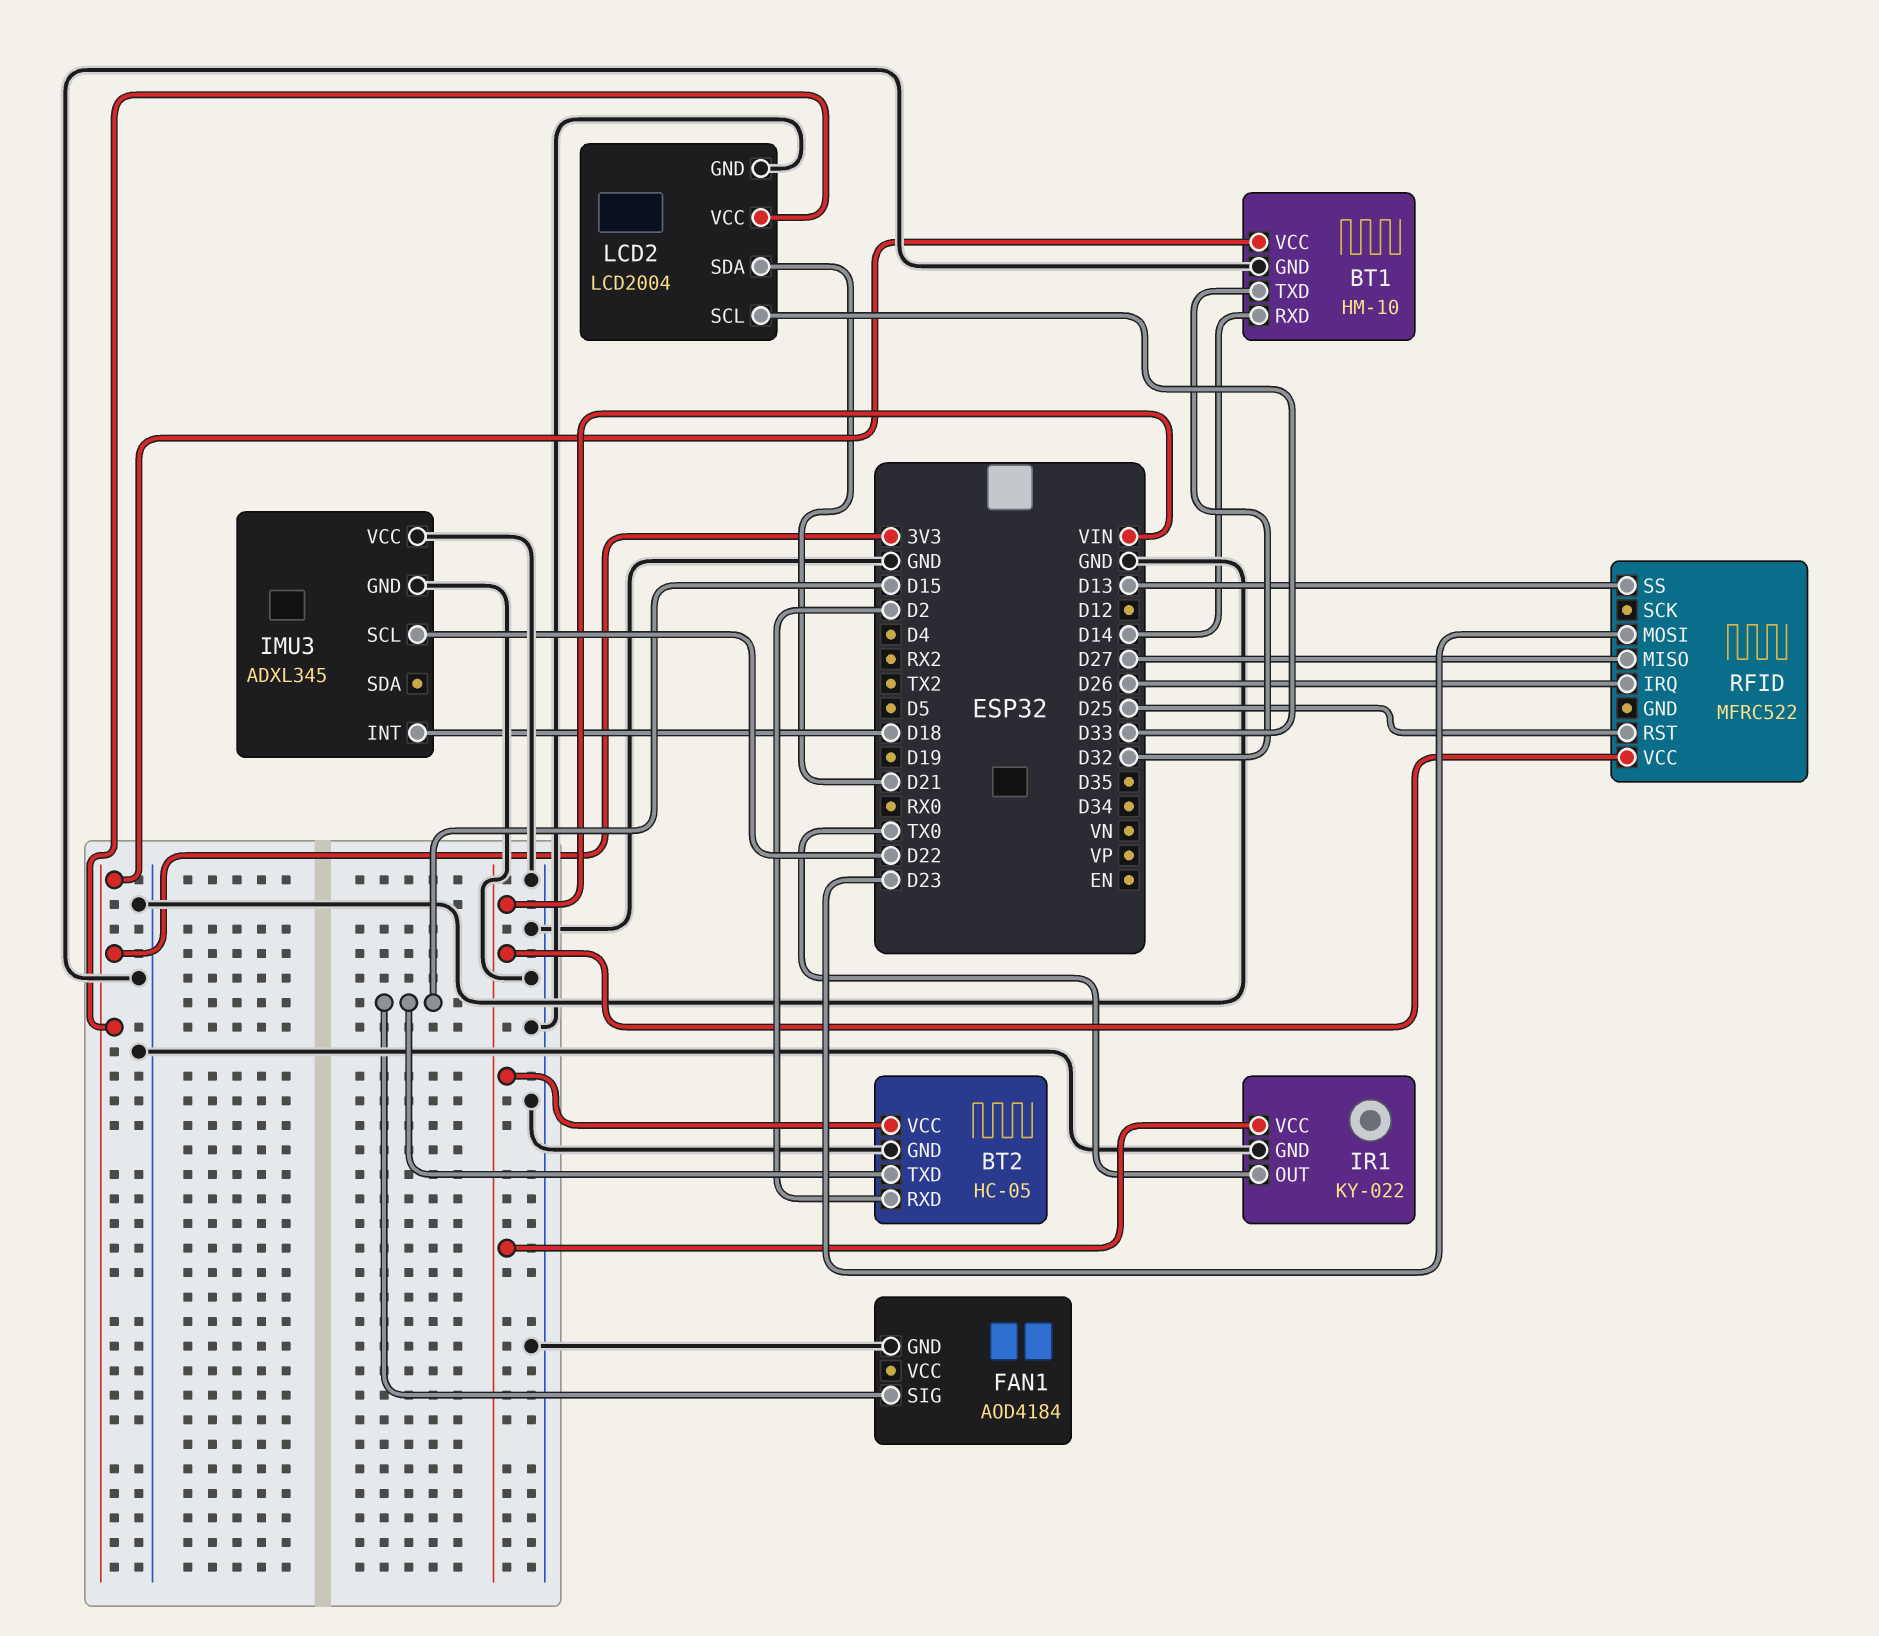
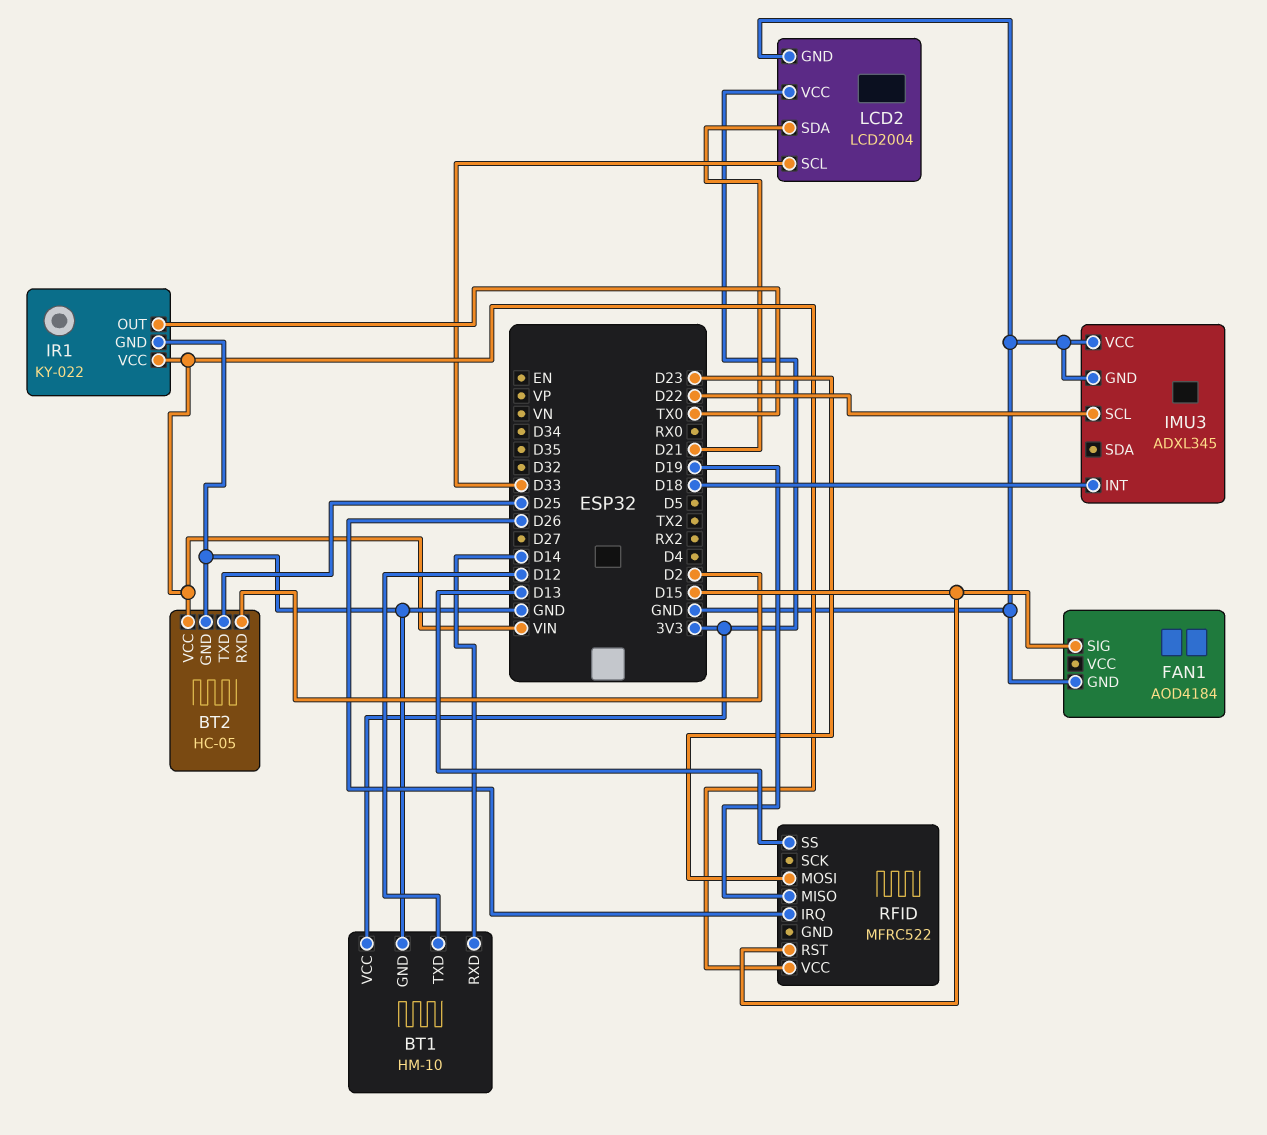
BT1 pin TXD: D32 -> D12
BT2 pin TXD: D15 -> D25
RFID pin MISO: D27 -> D19
RFID pin RST: D25 -> D15

